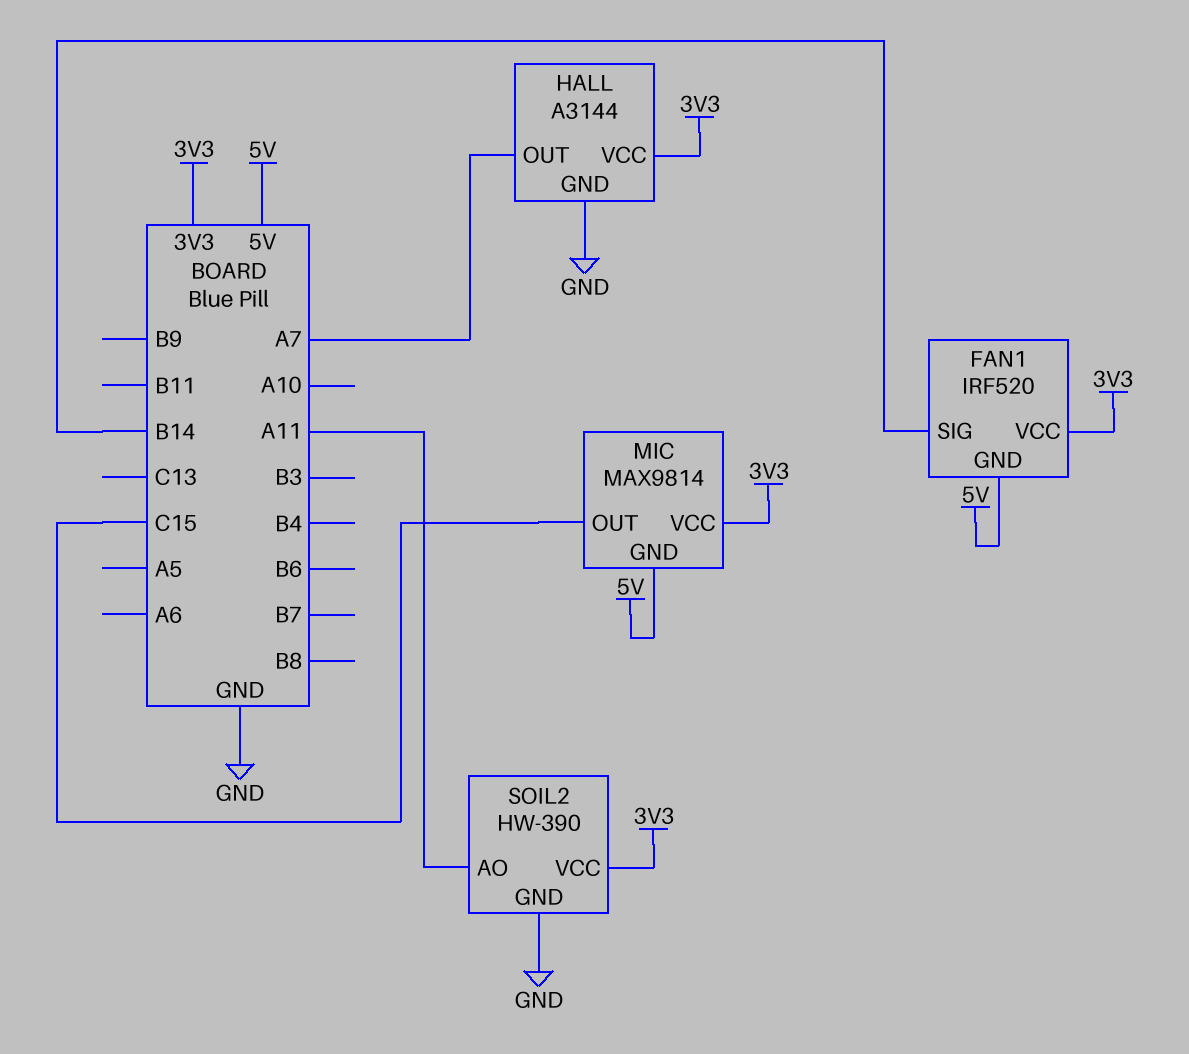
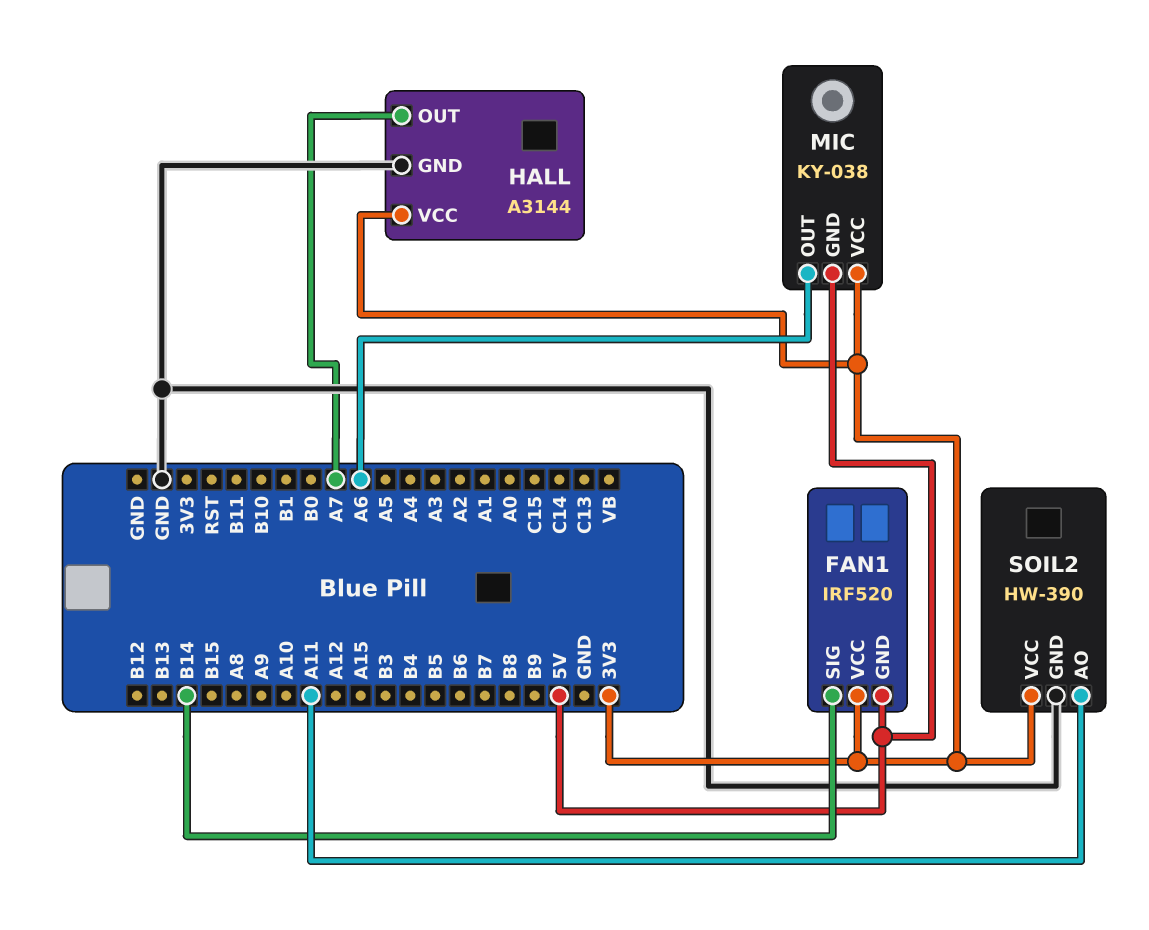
MIC: MAX9814 -> KY-038
MIC pin OUT: C15 -> A6

